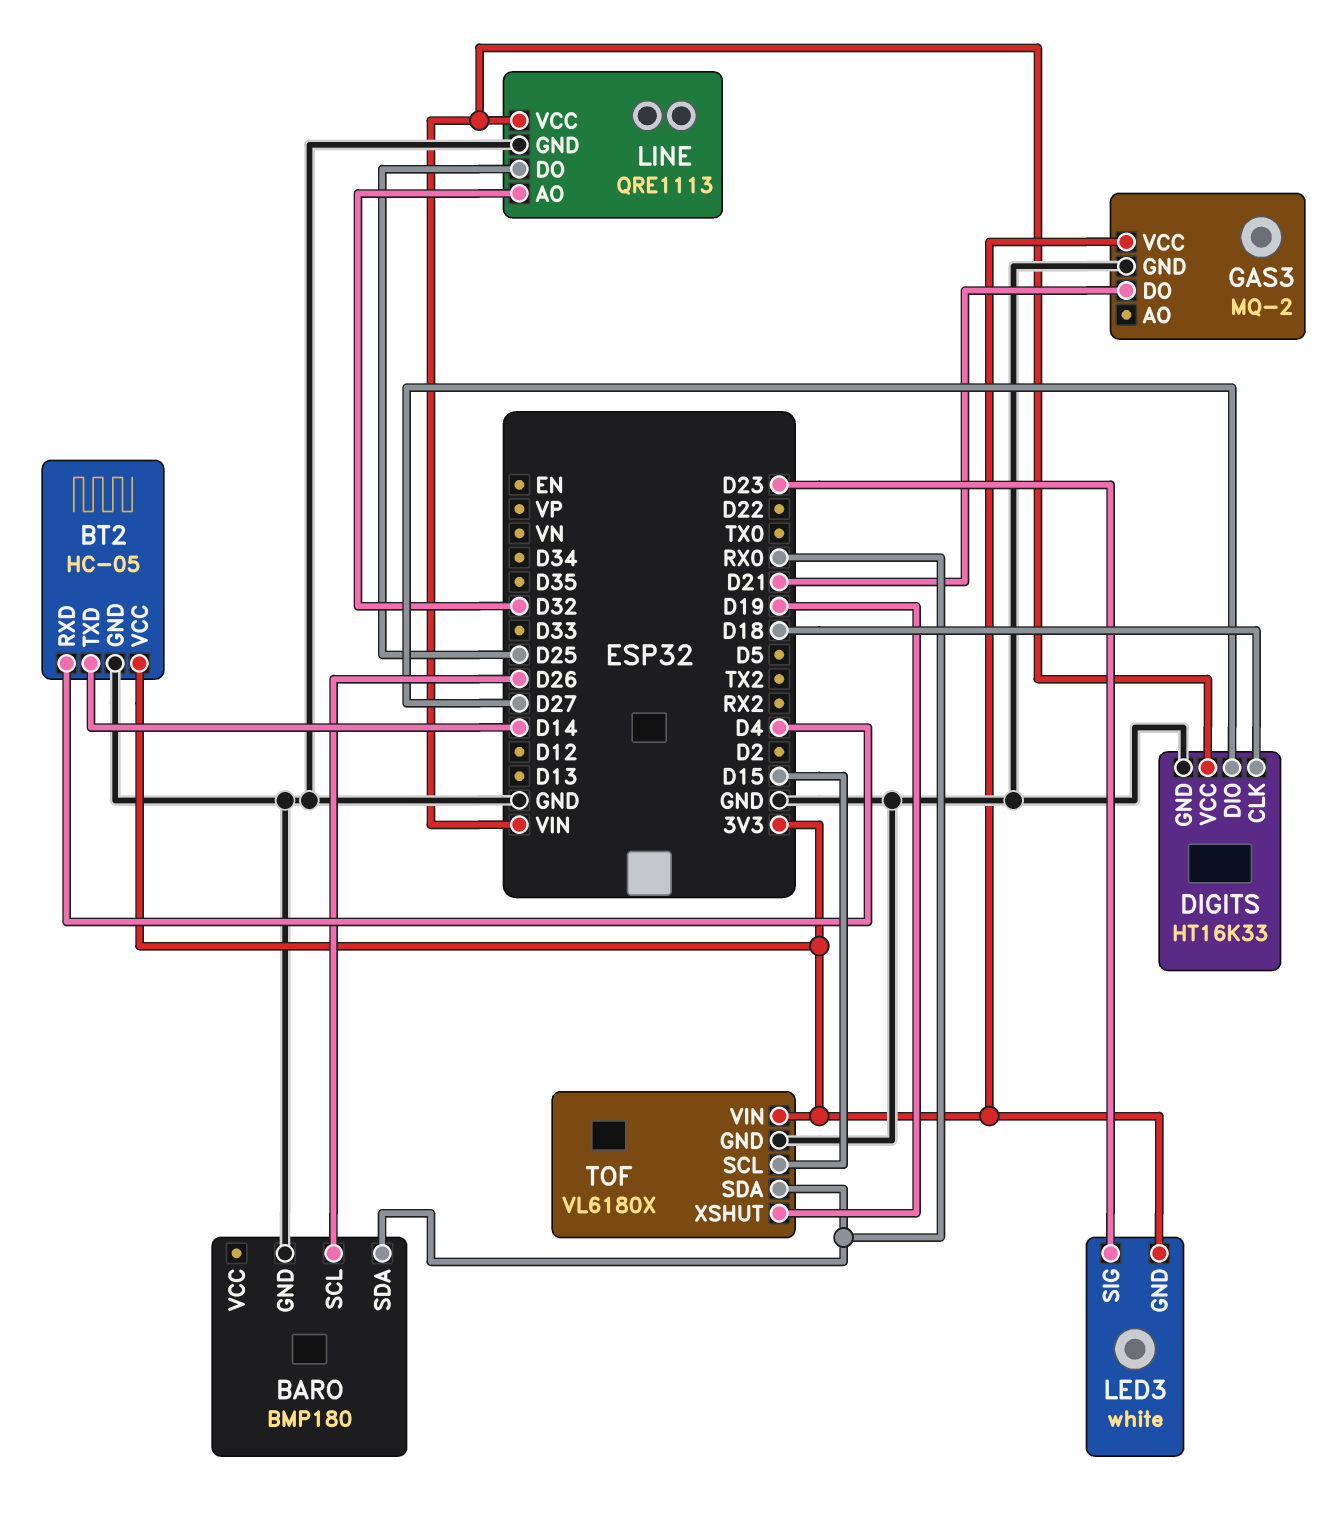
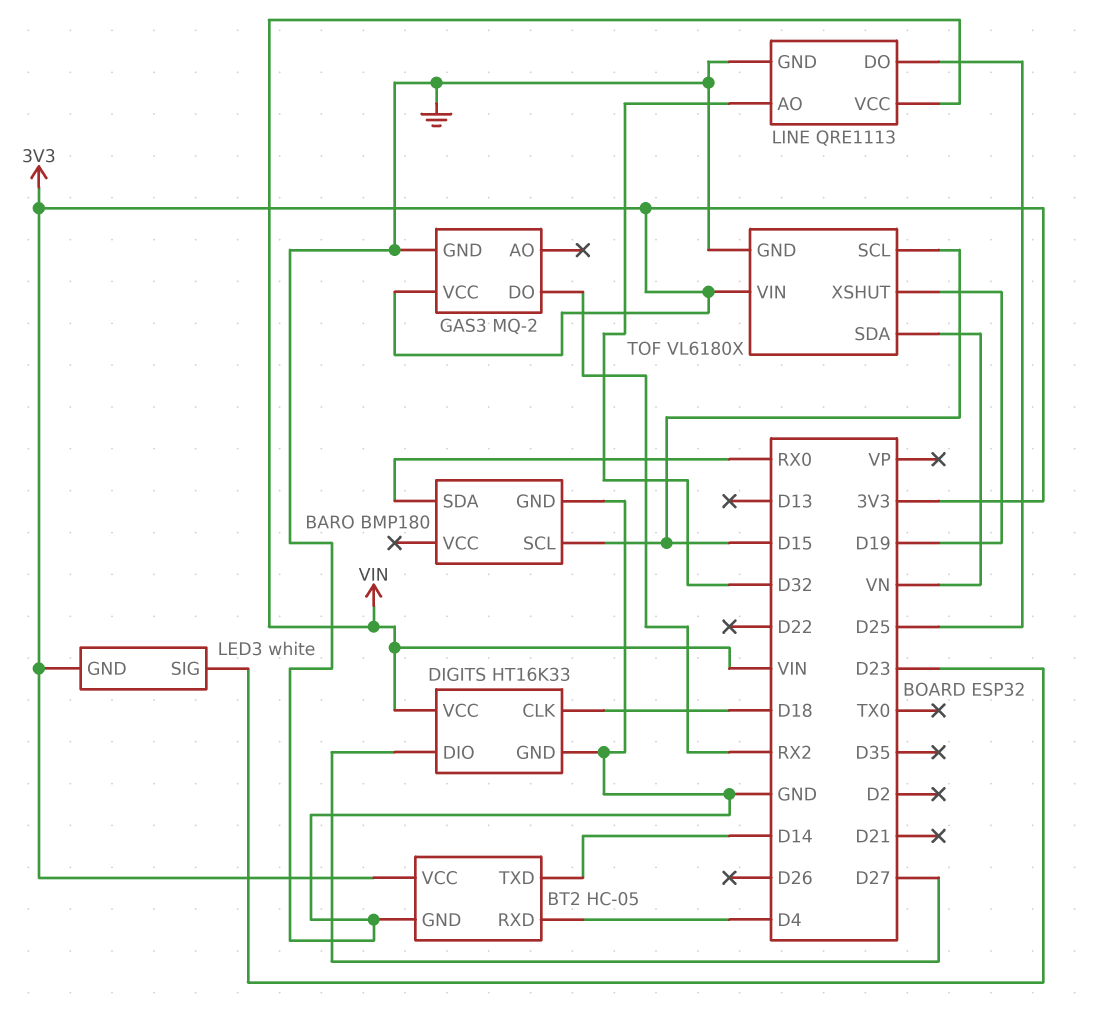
BARO pin SCL: D26 -> D15
GAS3 pin DO: D21 -> RX2
TOF pin SDA: RX0 -> VN

